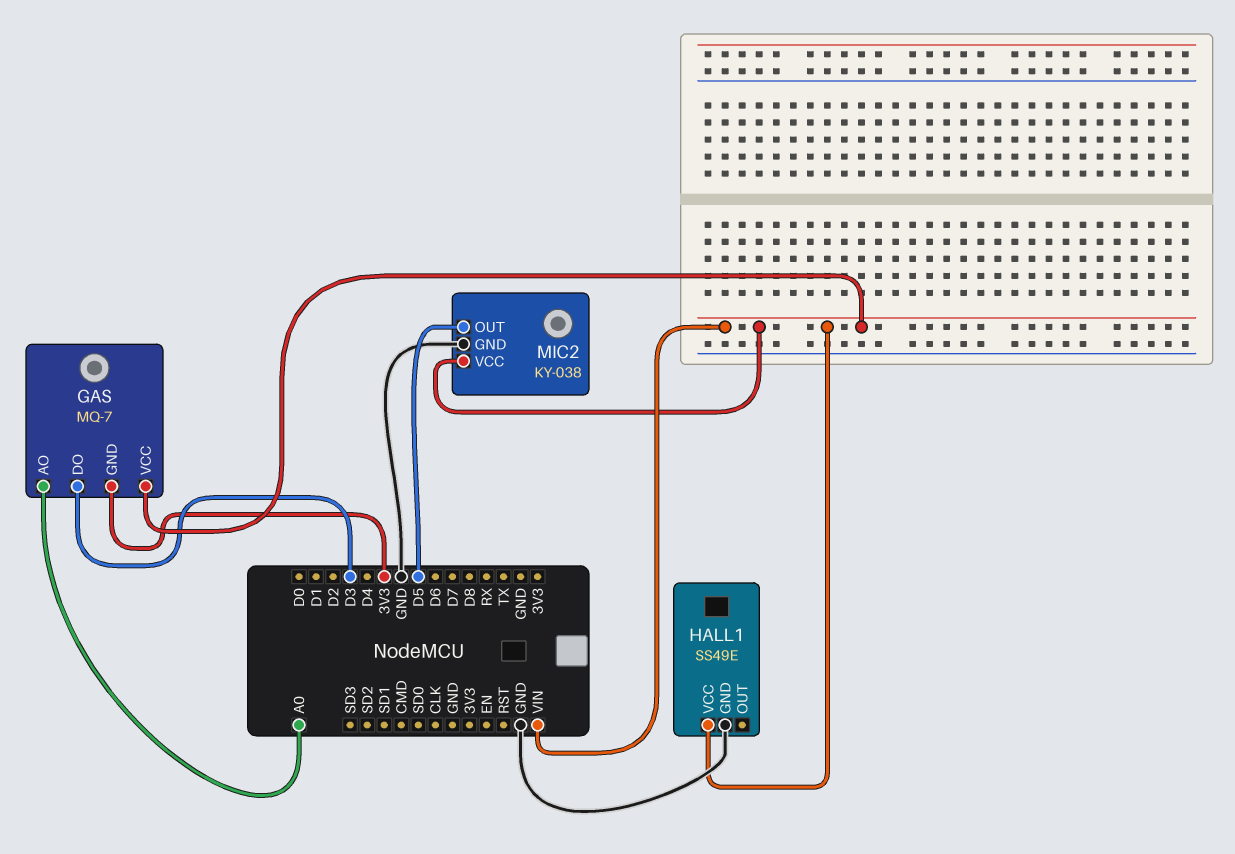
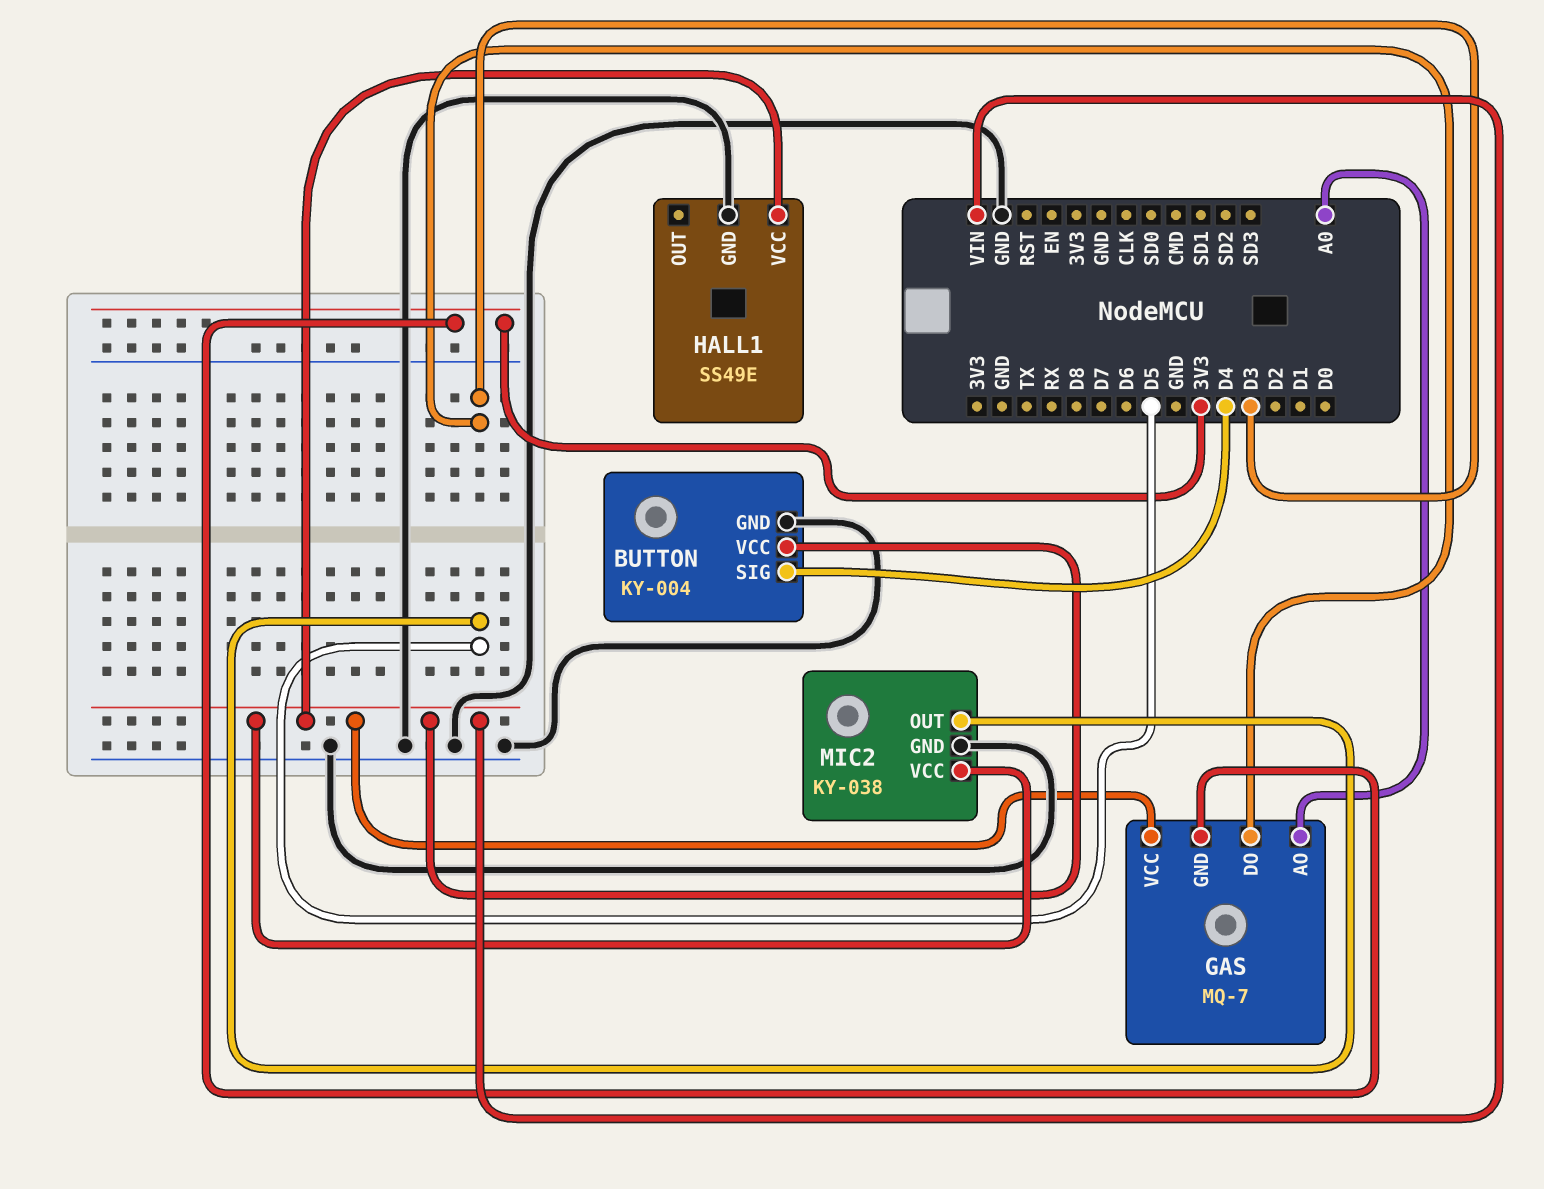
BUTTON: none -> KY-004
BUTTON pin GND: none -> GND
BUTTON pin SIG: none -> D4
BUTTON pin VCC: none -> VIN

